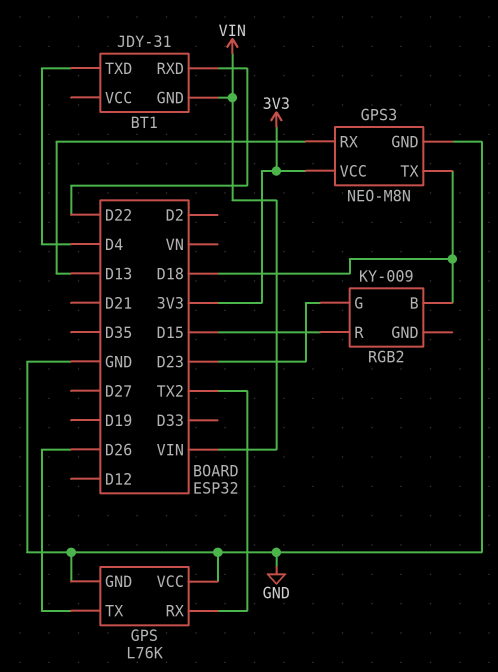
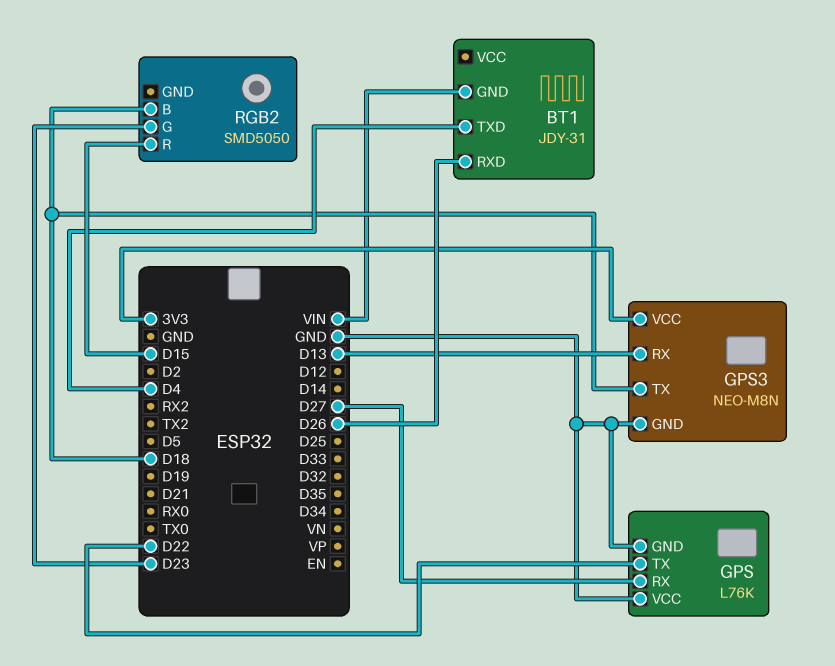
BT1 pin RXD: D22 -> D26
GPS pin RX: TX2 -> D27
GPS pin TX: D26 -> D22
RGB2: KY-009 -> SMD5050

